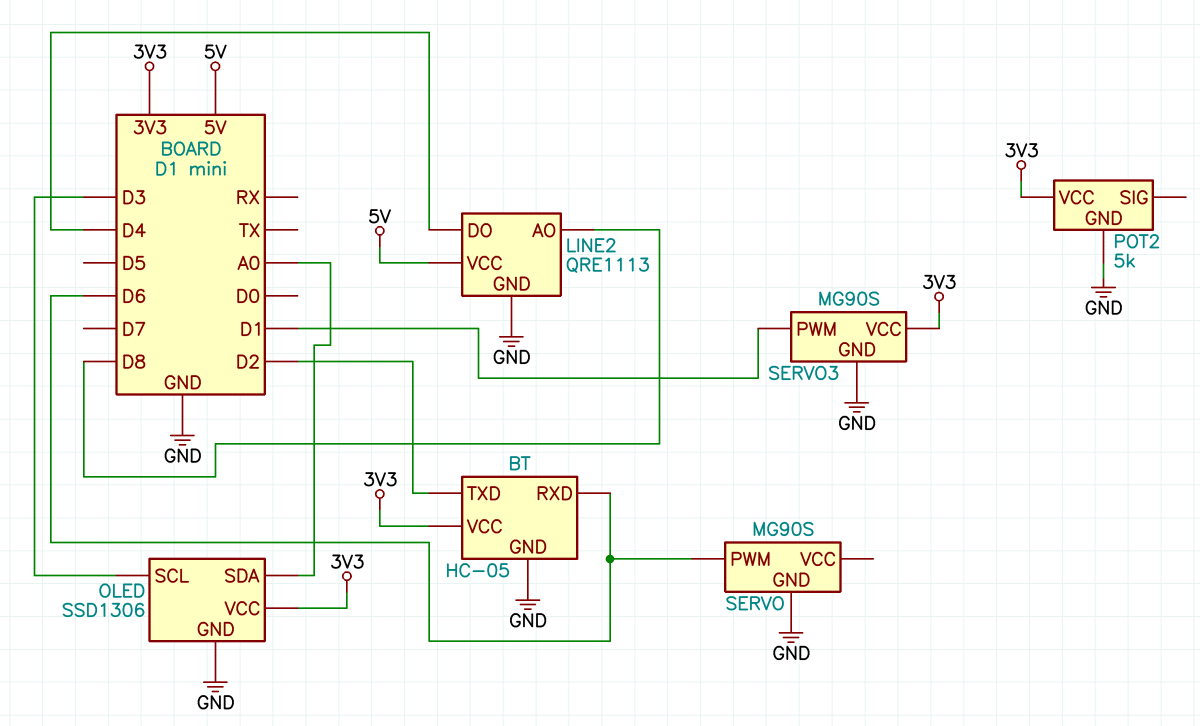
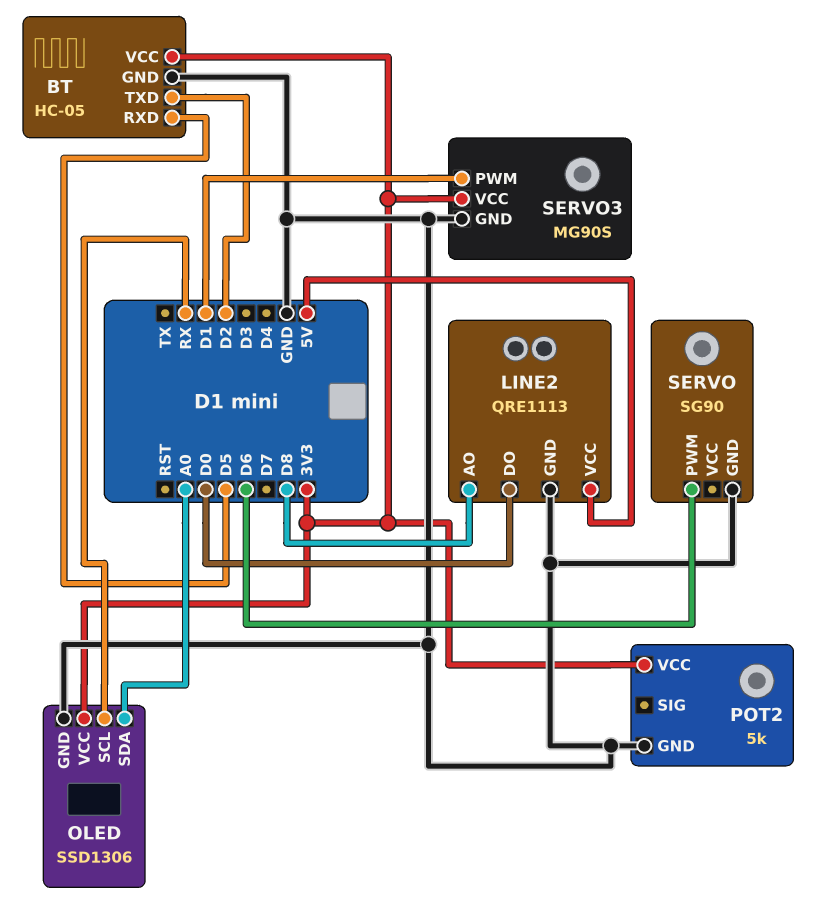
BT pin RXD: D6 -> D5
LINE2 pin DO: D4 -> D0
OLED pin SCL: D3 -> RX
SERVO: MG90S -> SG90

